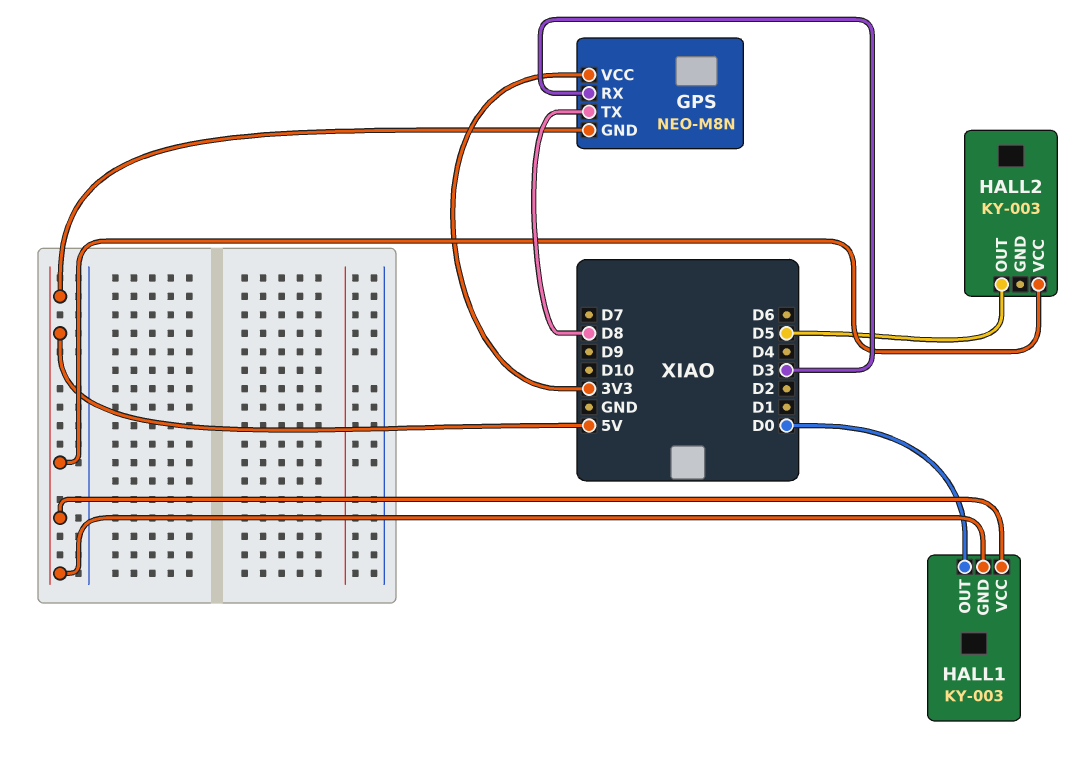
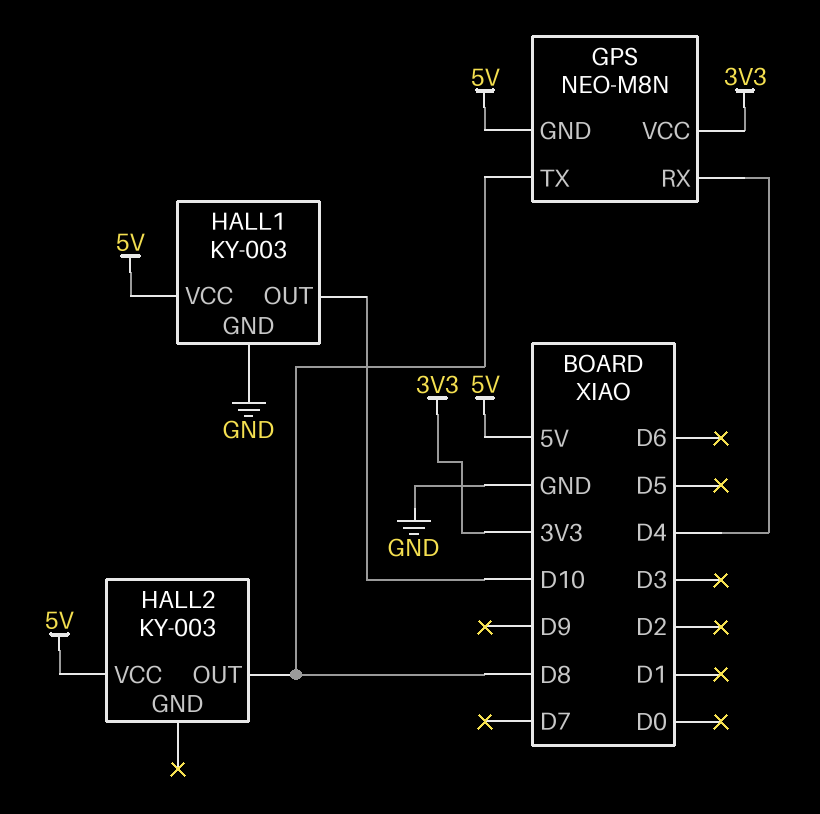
GPS pin RX: D3 -> D4
HALL1 pin GND: 5V -> GND
HALL1 pin OUT: D0 -> D10
HALL2 pin OUT: D5 -> D8

